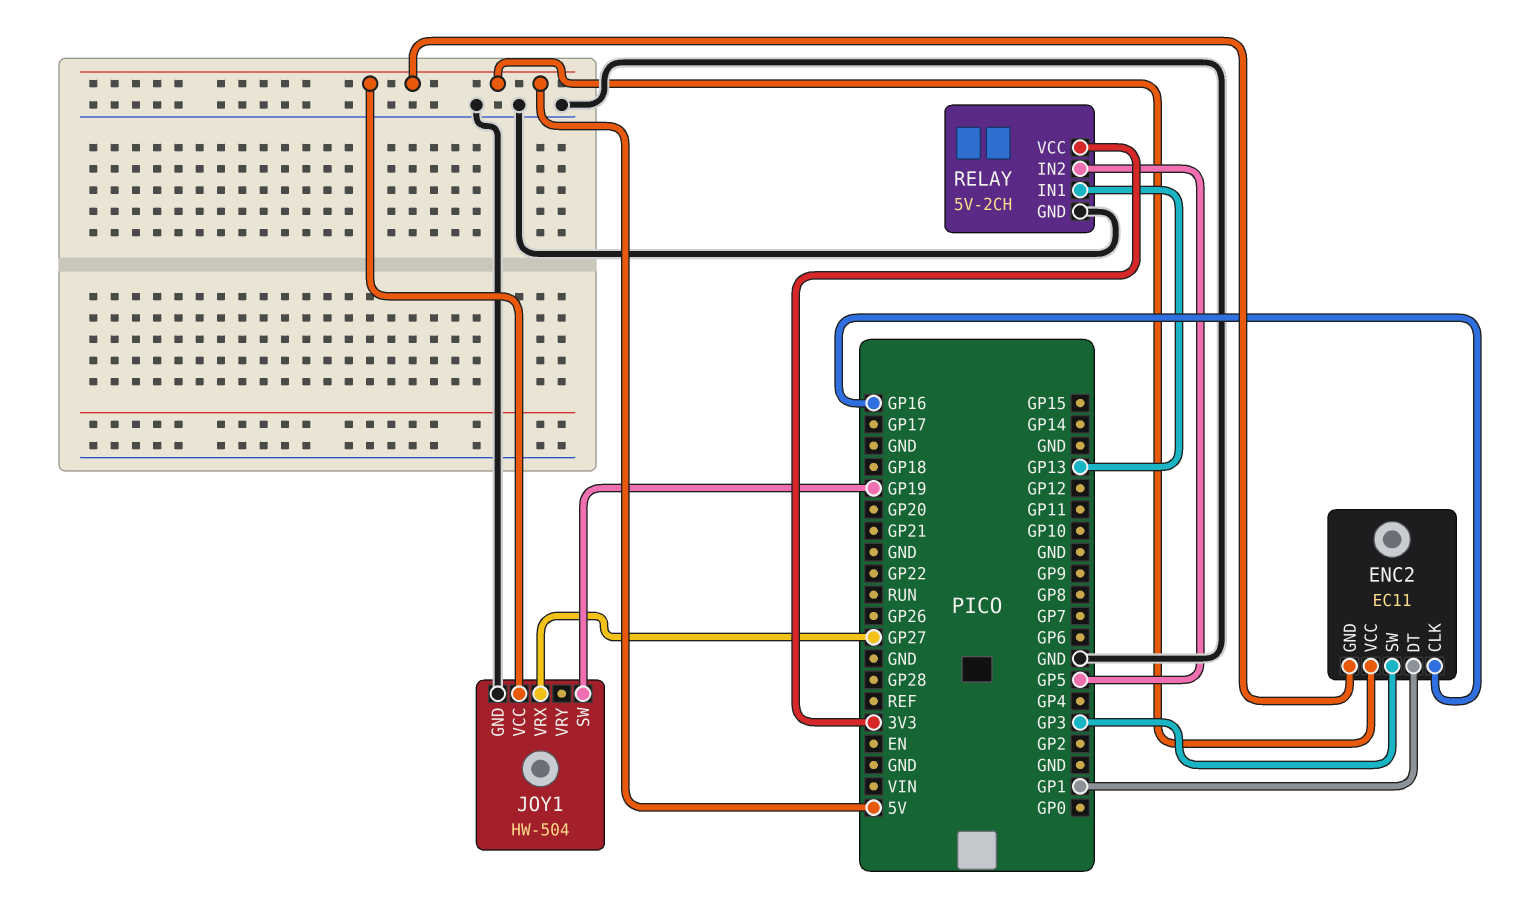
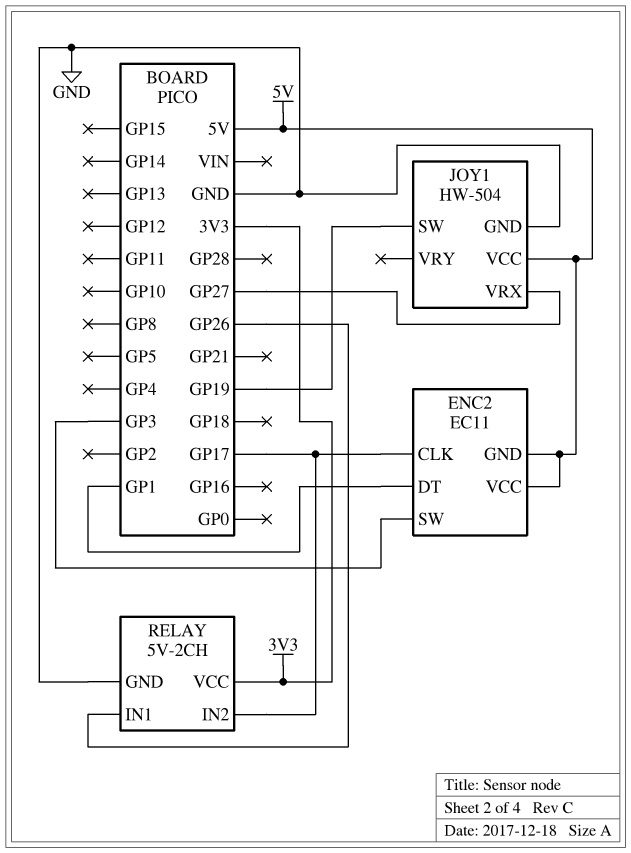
ENC2 pin CLK: GP16 -> GP17
RELAY pin IN1: GP13 -> GP26
RELAY pin IN2: GP5 -> GP17

